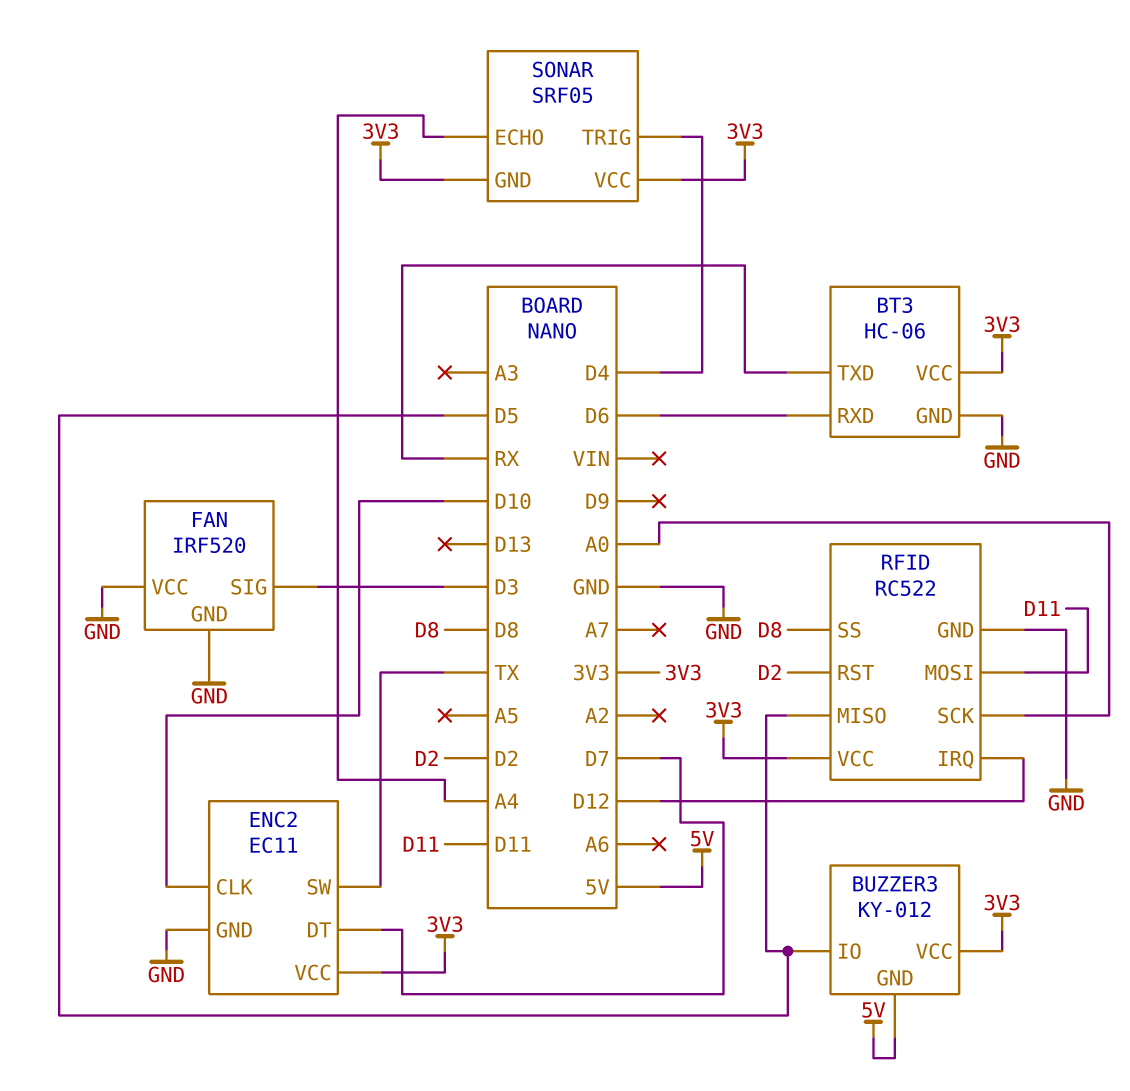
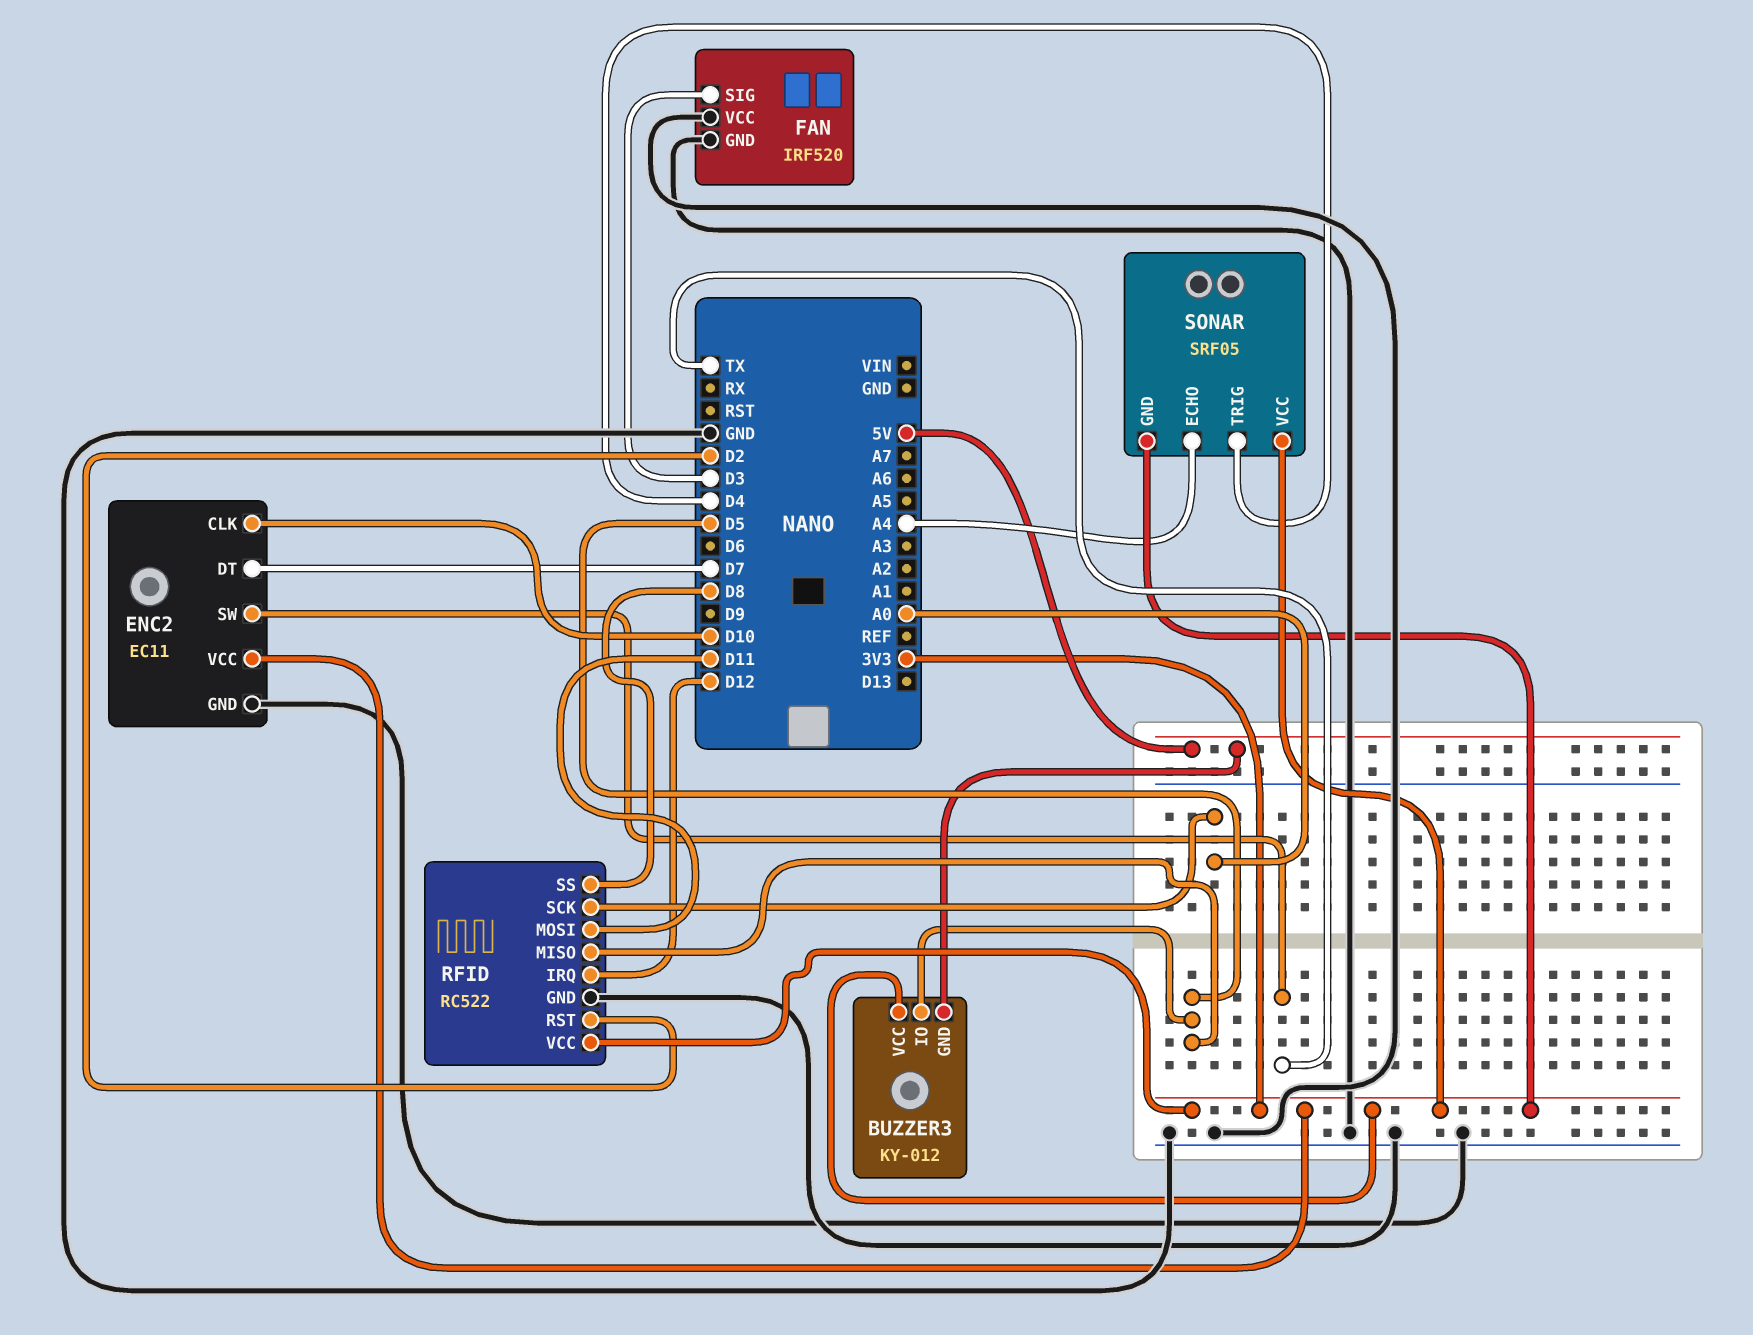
BT3: HC-06 -> none
BT3 pin GND: GND -> none
BT3 pin RXD: D6 -> none
BT3 pin TXD: RX -> none
BT3 pin VCC: 3V3 -> none

